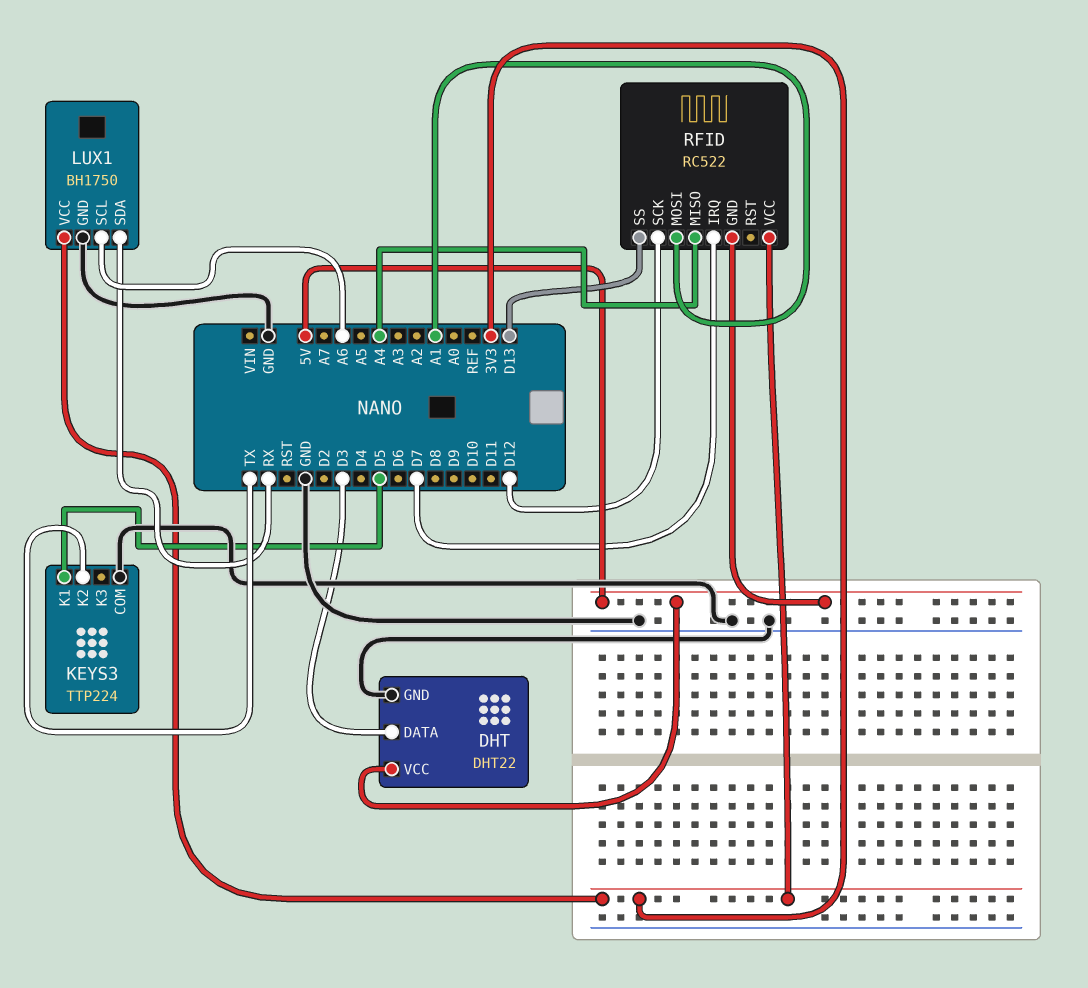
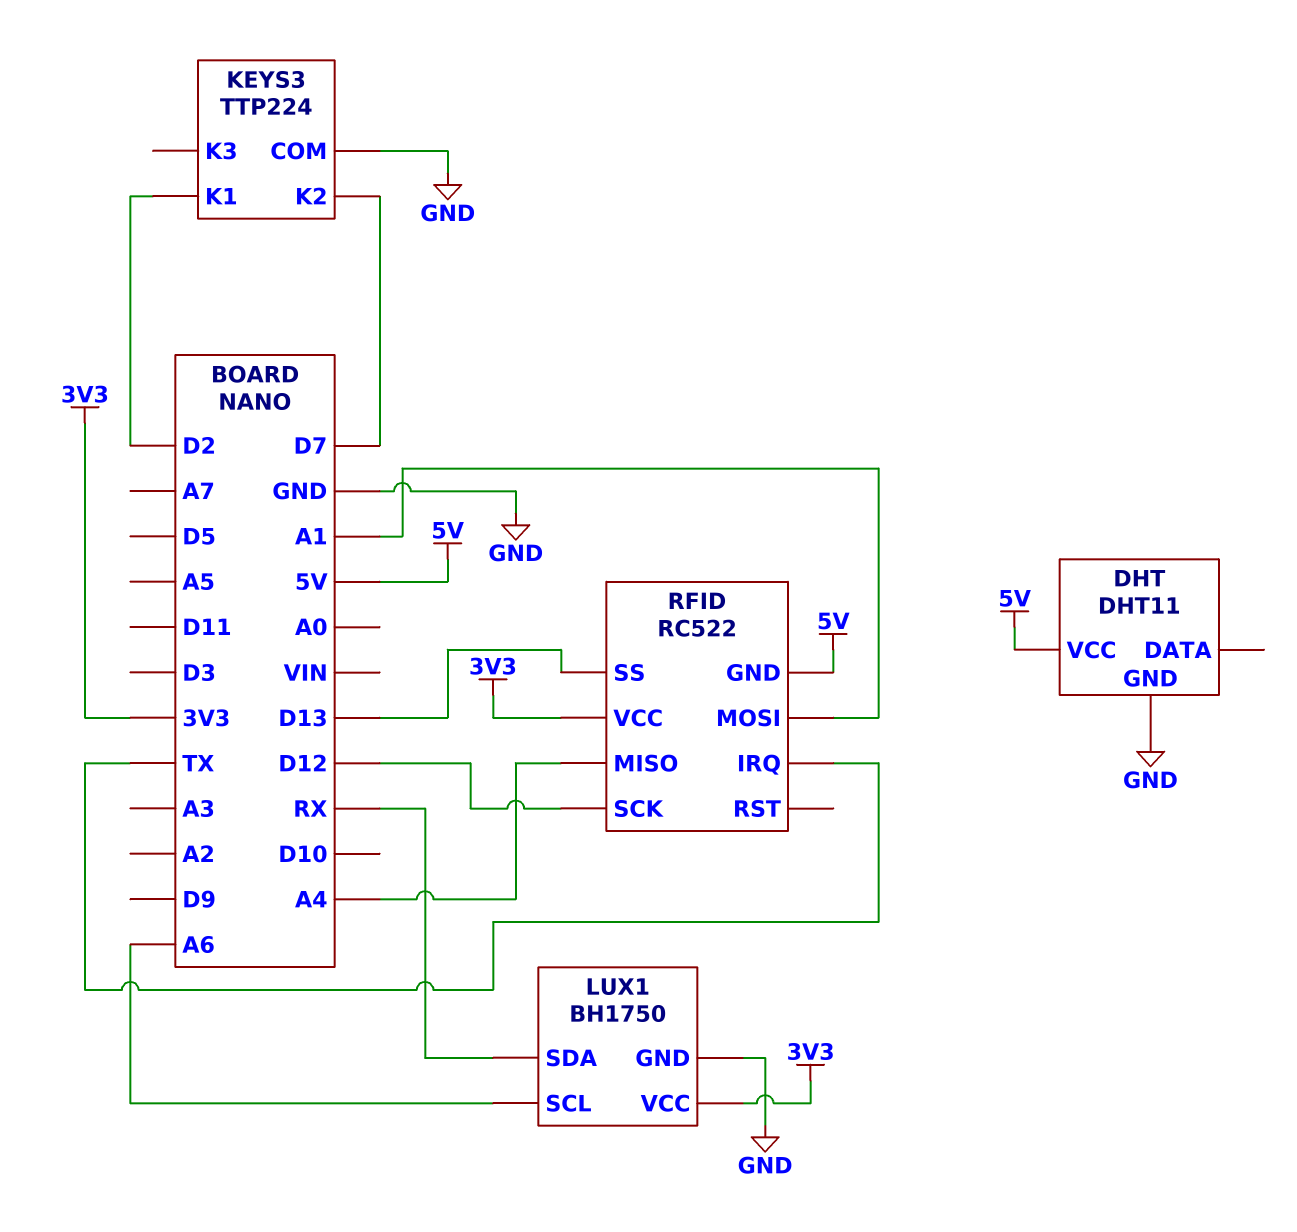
DHT: DHT22 -> DHT11
DHT pin DATA: D3 -> none
KEYS3 pin K1: D5 -> D2
KEYS3 pin K2: TX -> D7
RFID pin IRQ: D7 -> TX

